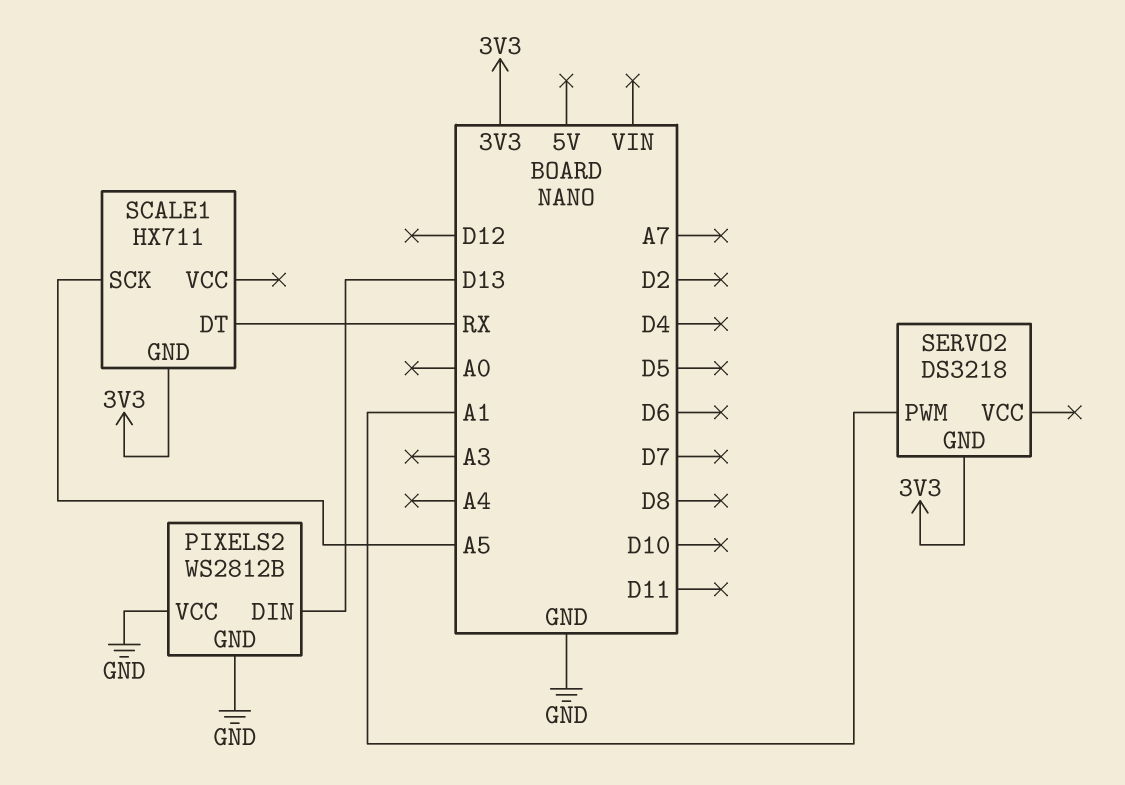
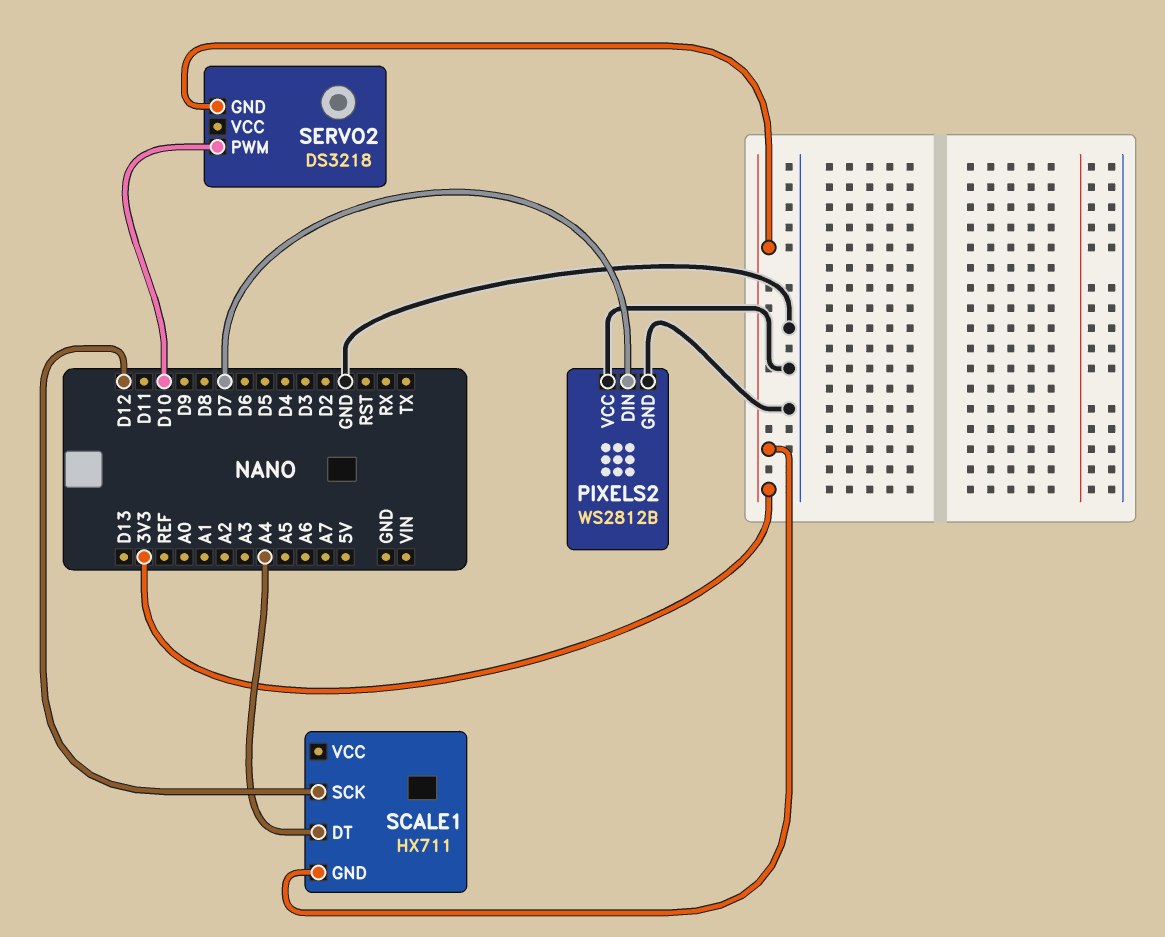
PIXELS2 pin DIN: D13 -> D7
SCALE1 pin DT: RX -> A4
SCALE1 pin SCK: A5 -> D12
SERVO2 pin PWM: A1 -> D10

